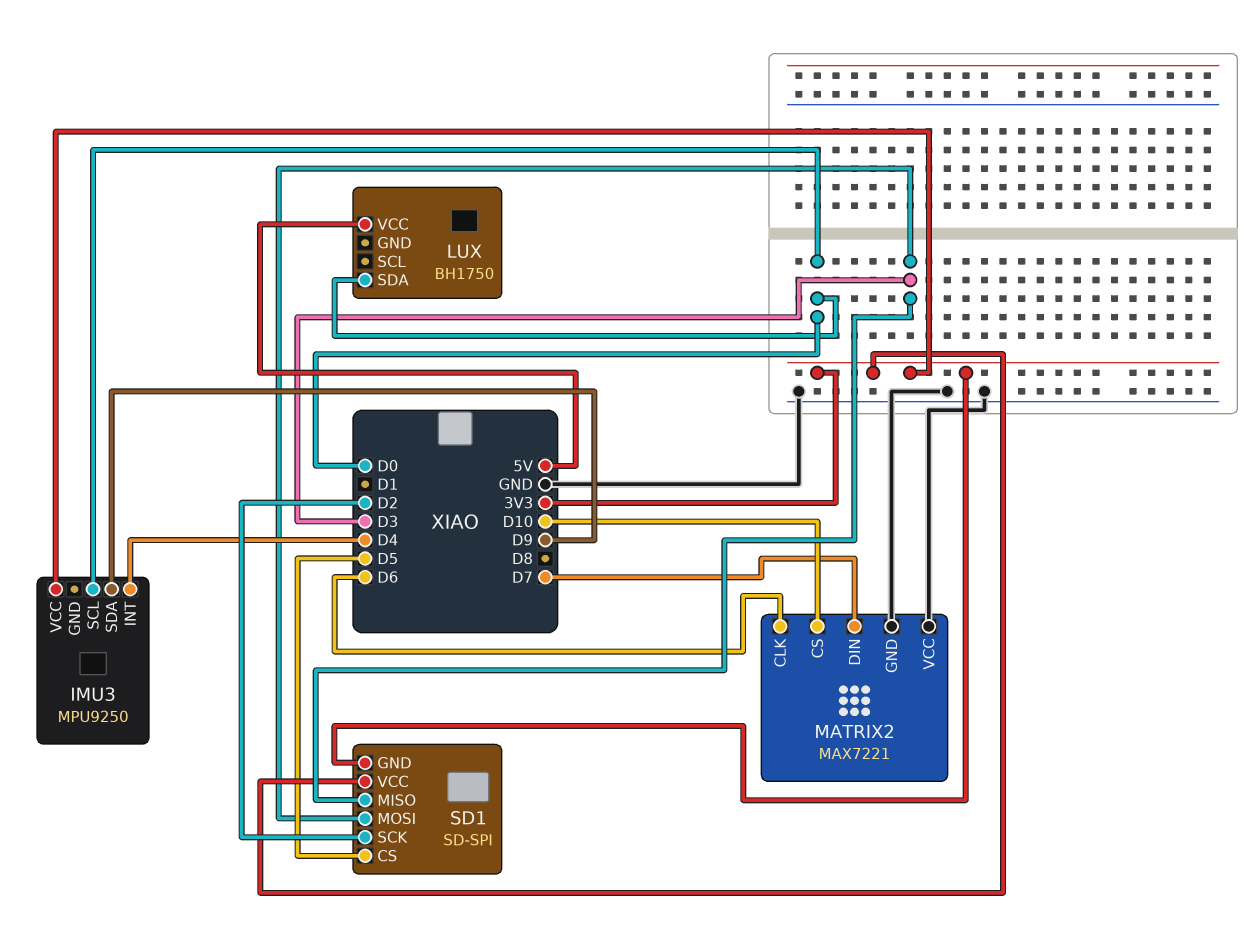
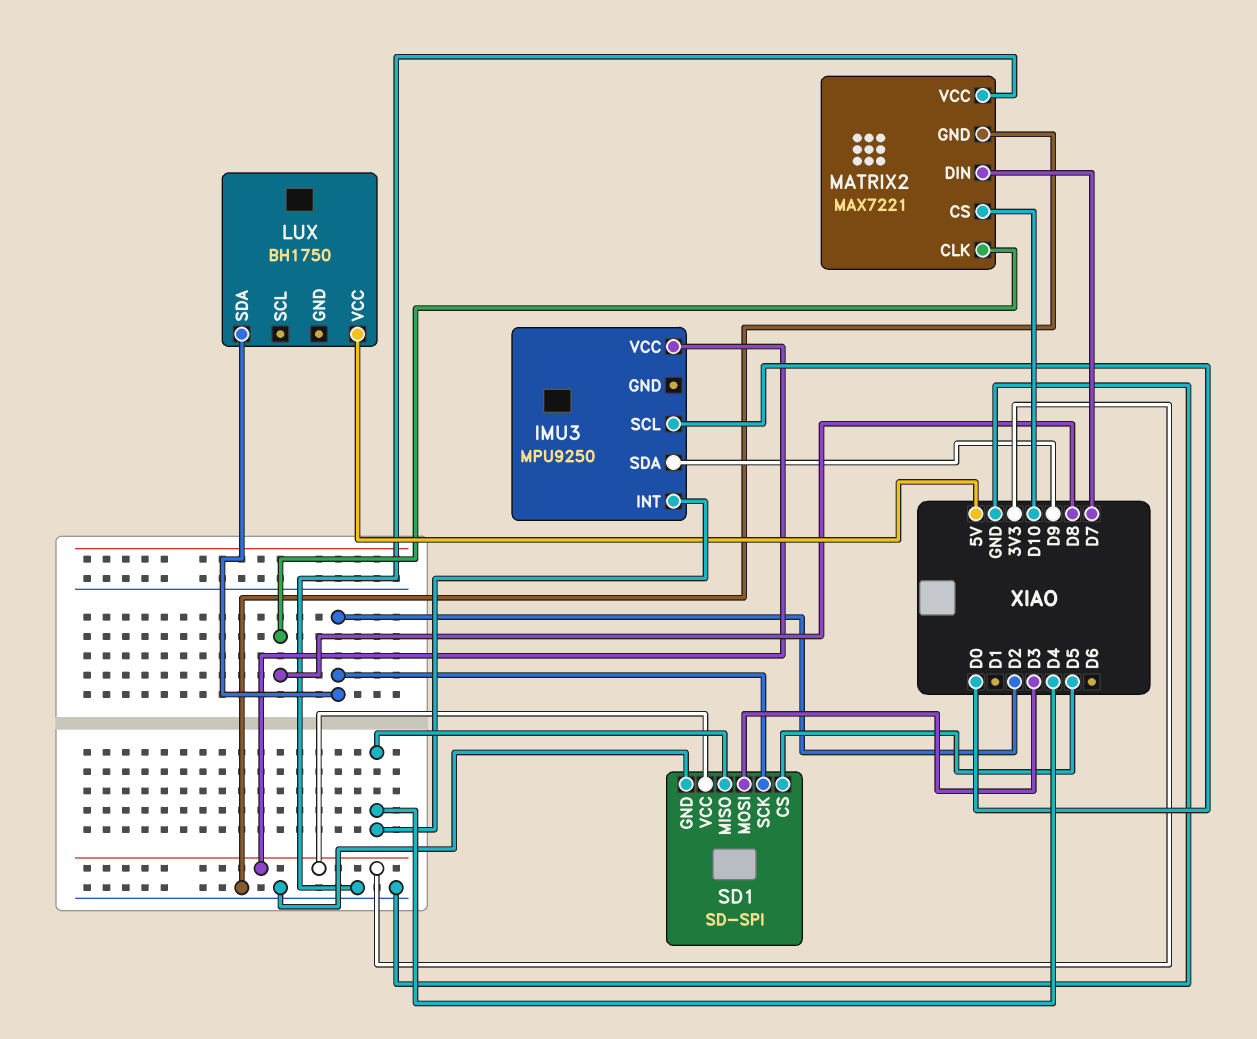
LUX pin SDA: D0 -> D2
MATRIX2 pin CLK: D6 -> D8
SD1 pin GND: 3V3 -> GND
SD1 pin MISO: D3 -> D4

